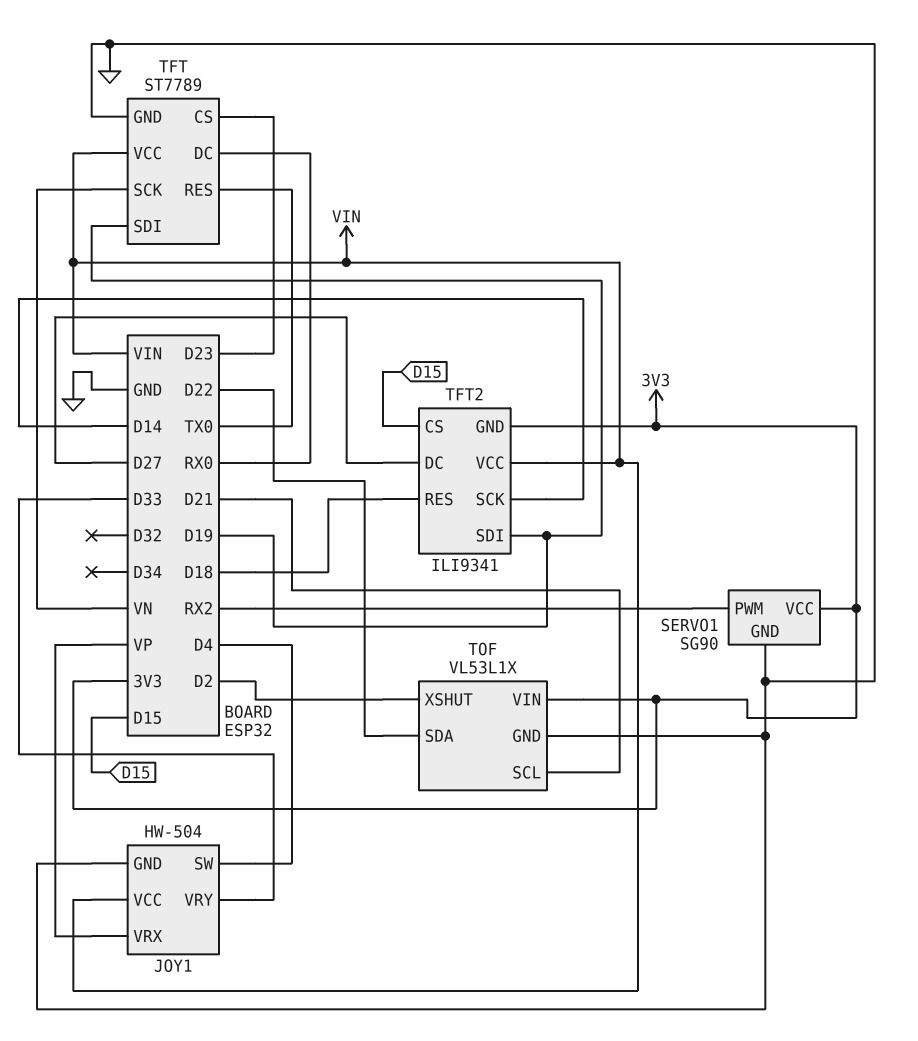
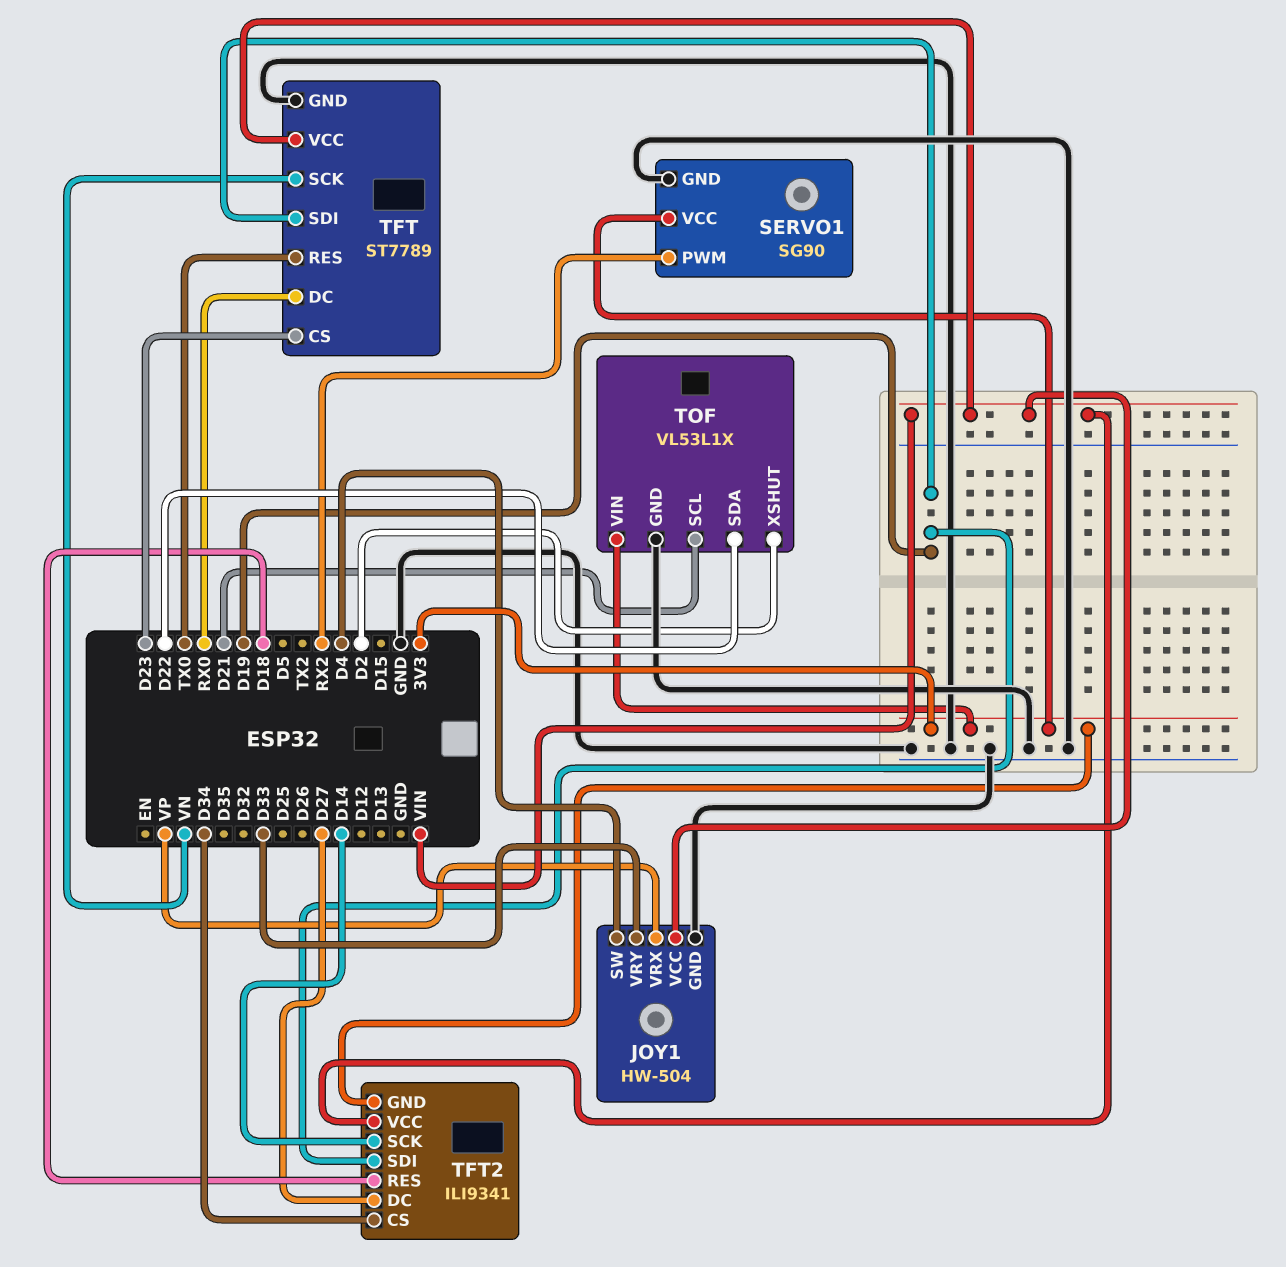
TFT2 pin CS: D15 -> D34

